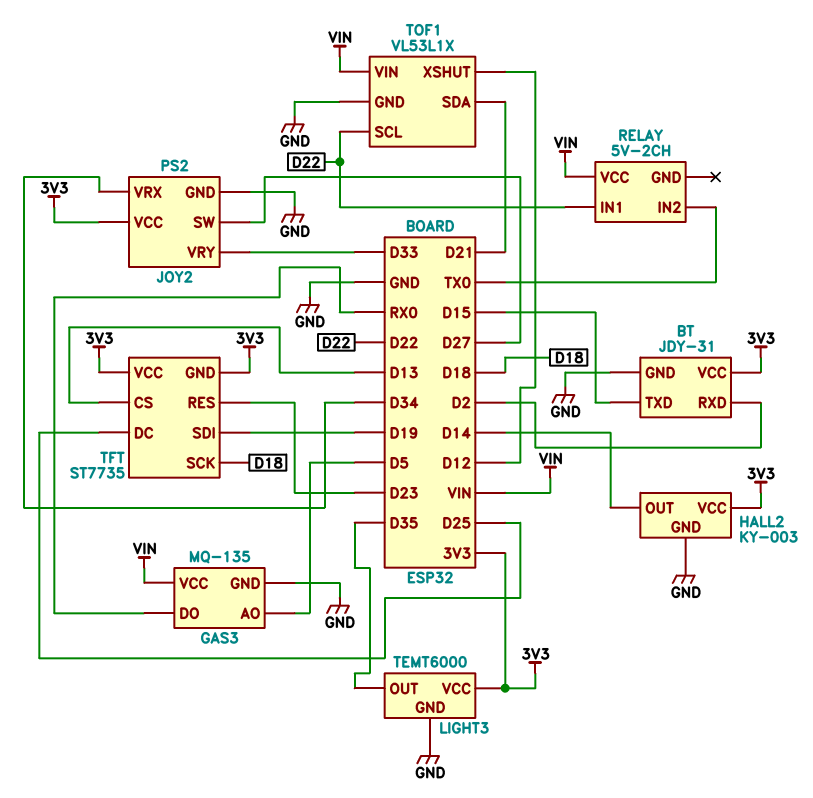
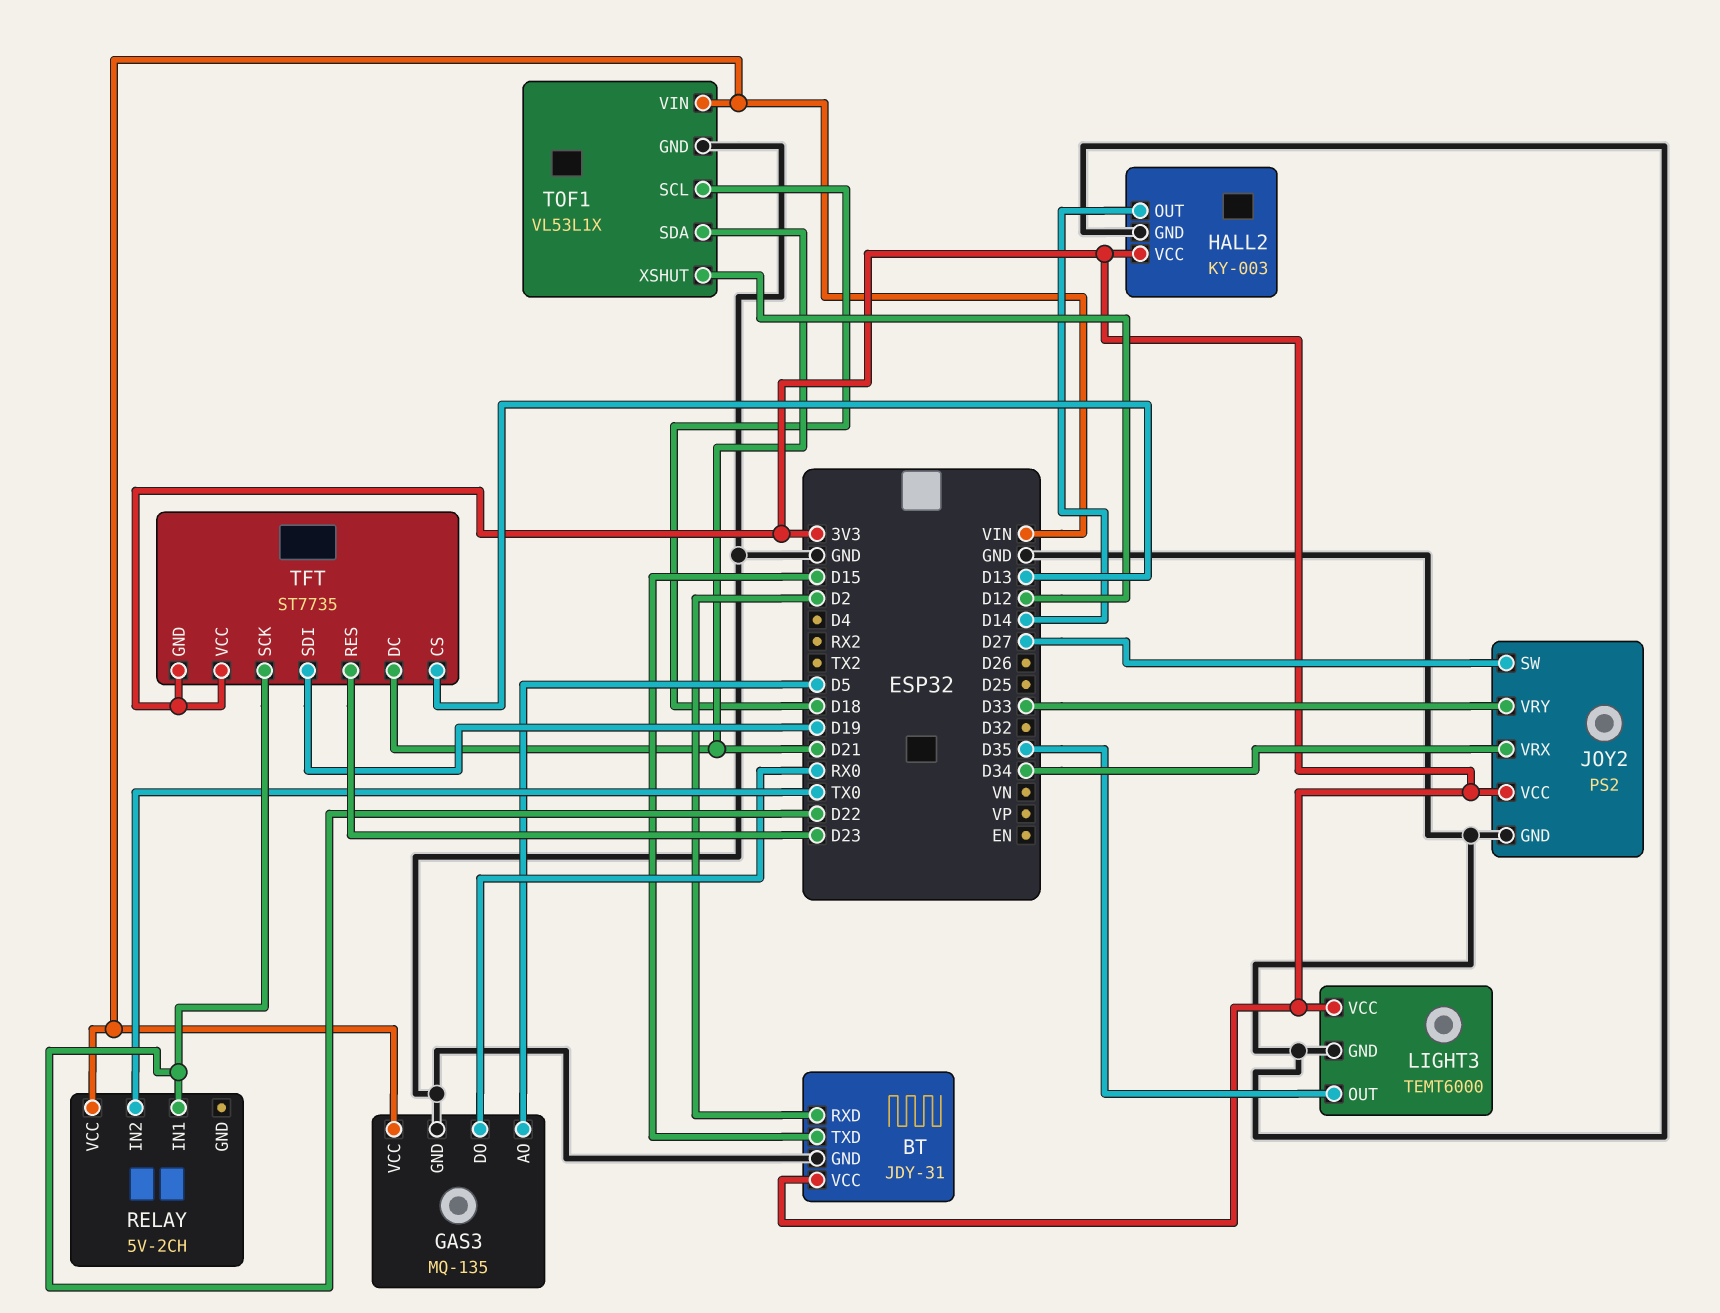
TFT pin DC: D25 -> D21
TFT pin SCK: D18 -> D22
TOF1 pin SCL: D22 -> D18

